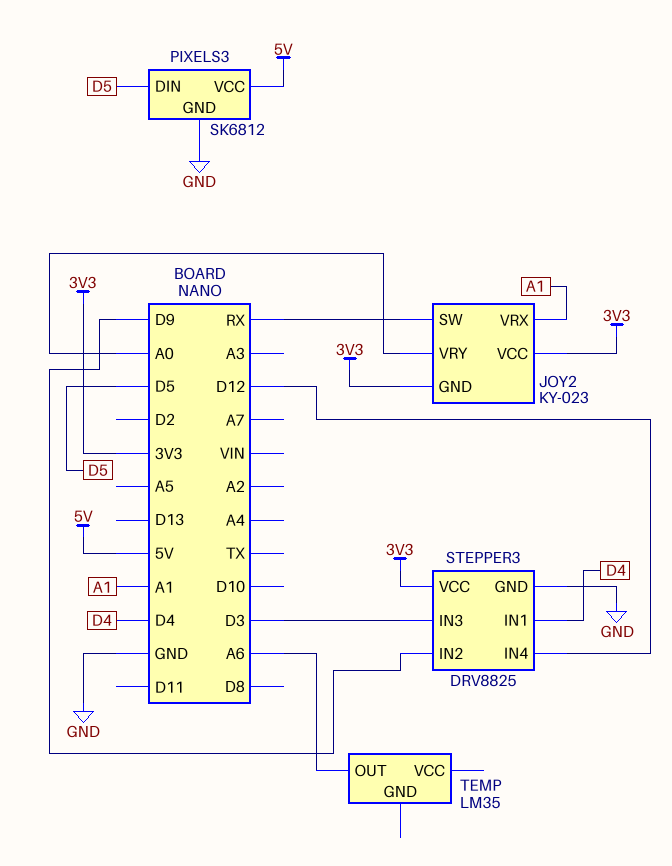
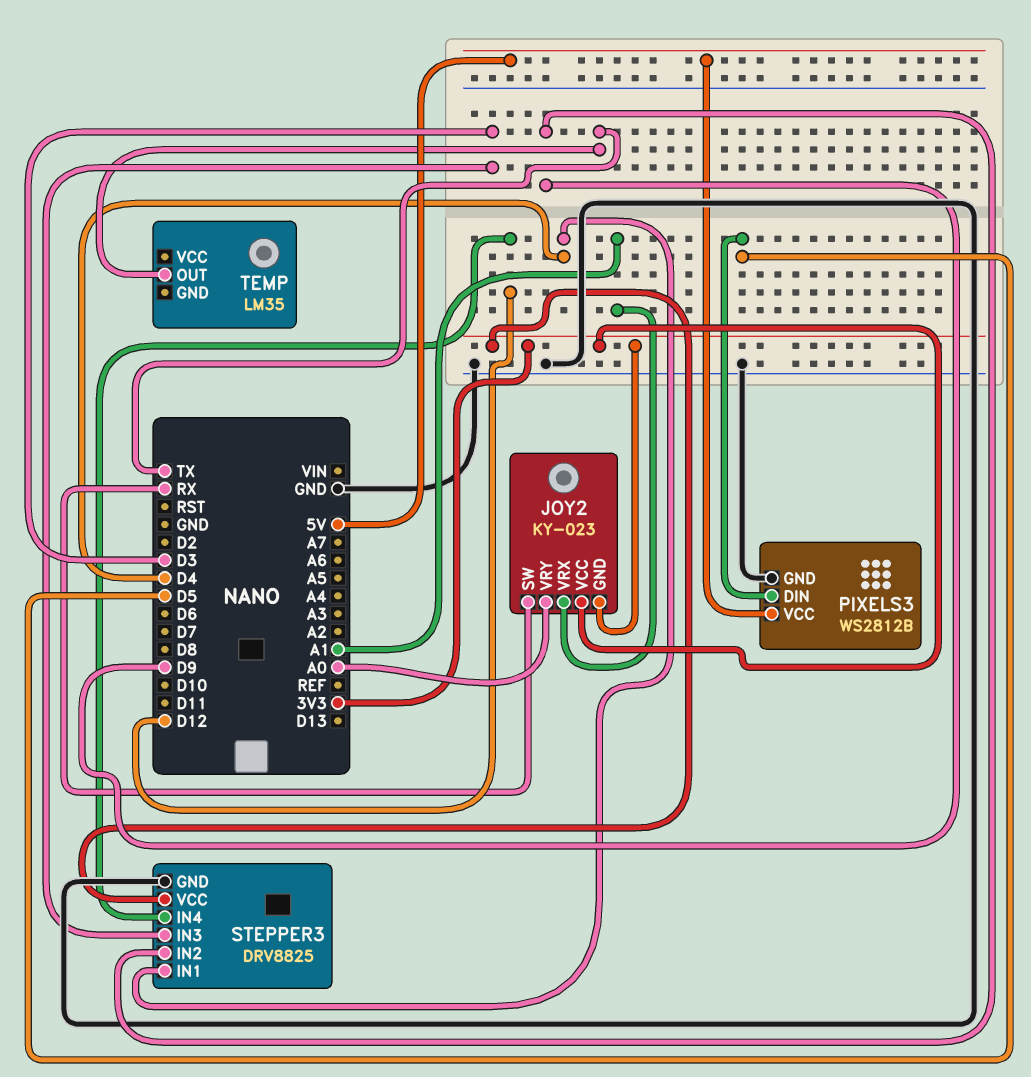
PIXELS3: SK6812 -> WS2812B
TEMP pin OUT: A6 -> TX

